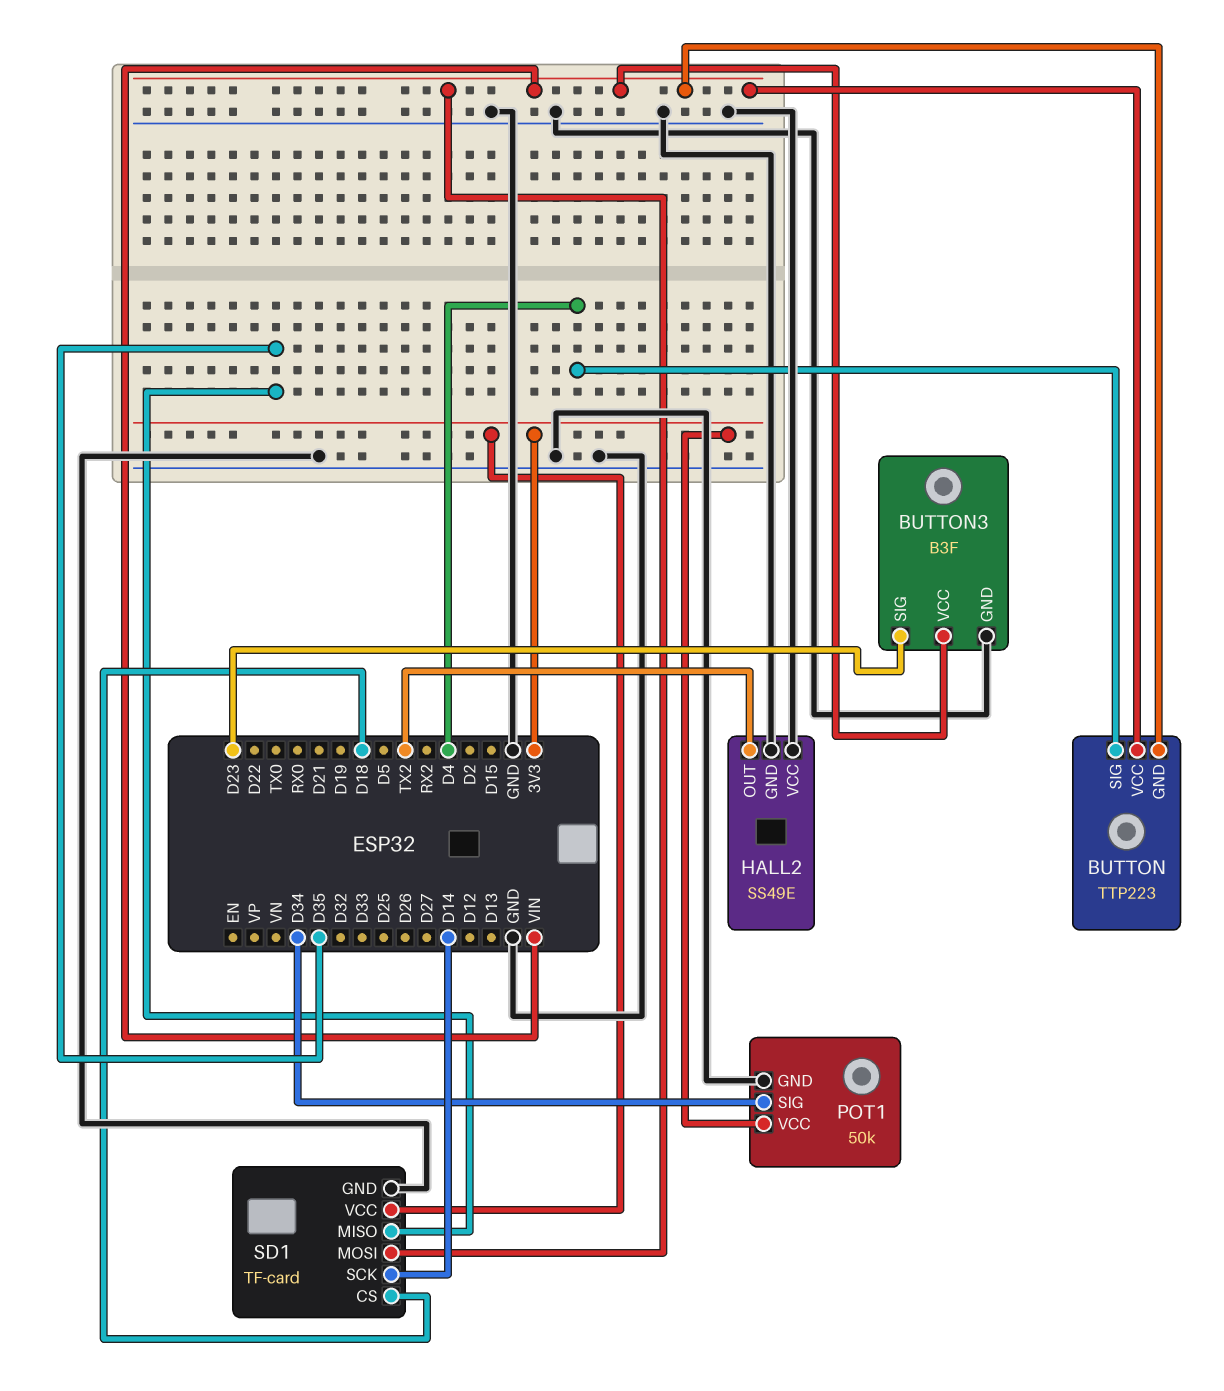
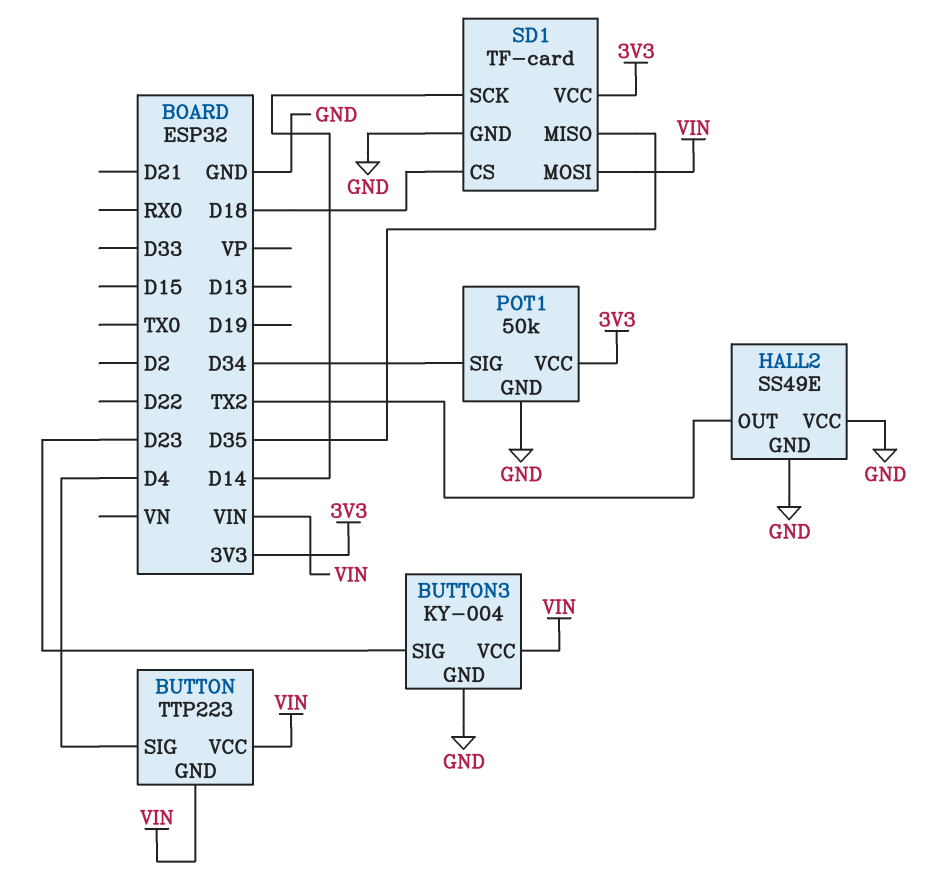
BUTTON3: B3F -> KY-004

